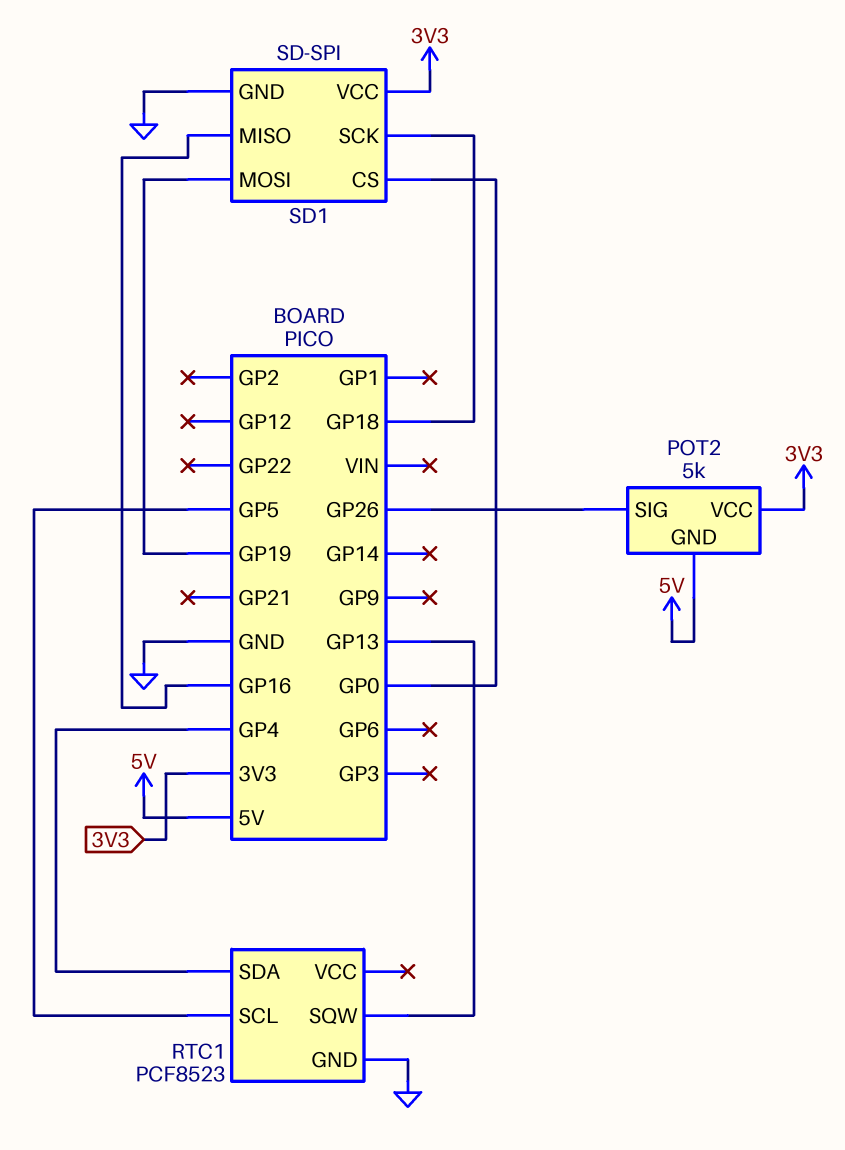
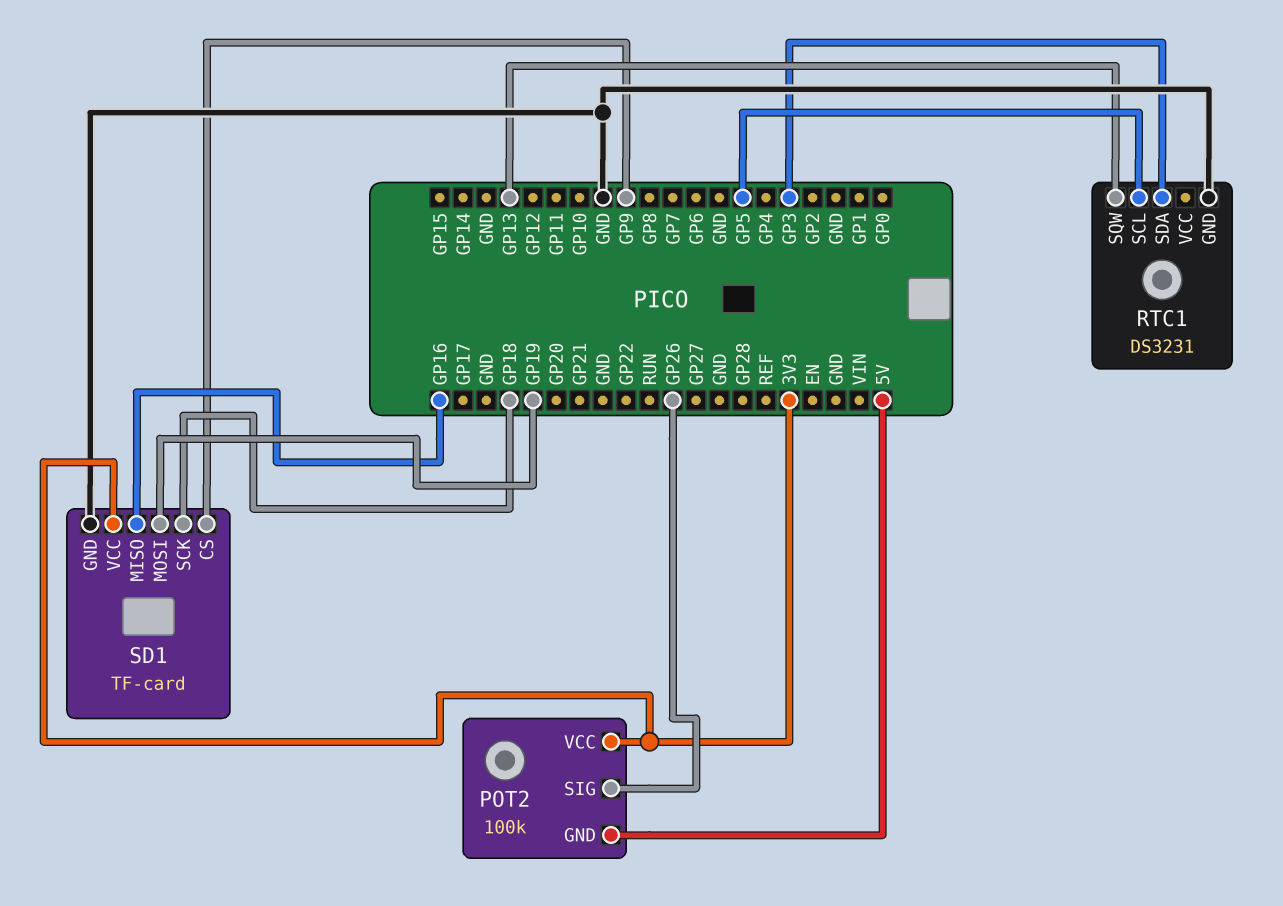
POT2: 5k -> 100k
RTC1: PCF8523 -> DS3231
RTC1 pin SDA: GP4 -> GP3
SD1: SD-SPI -> TF-card
SD1 pin CS: GP0 -> GP9

